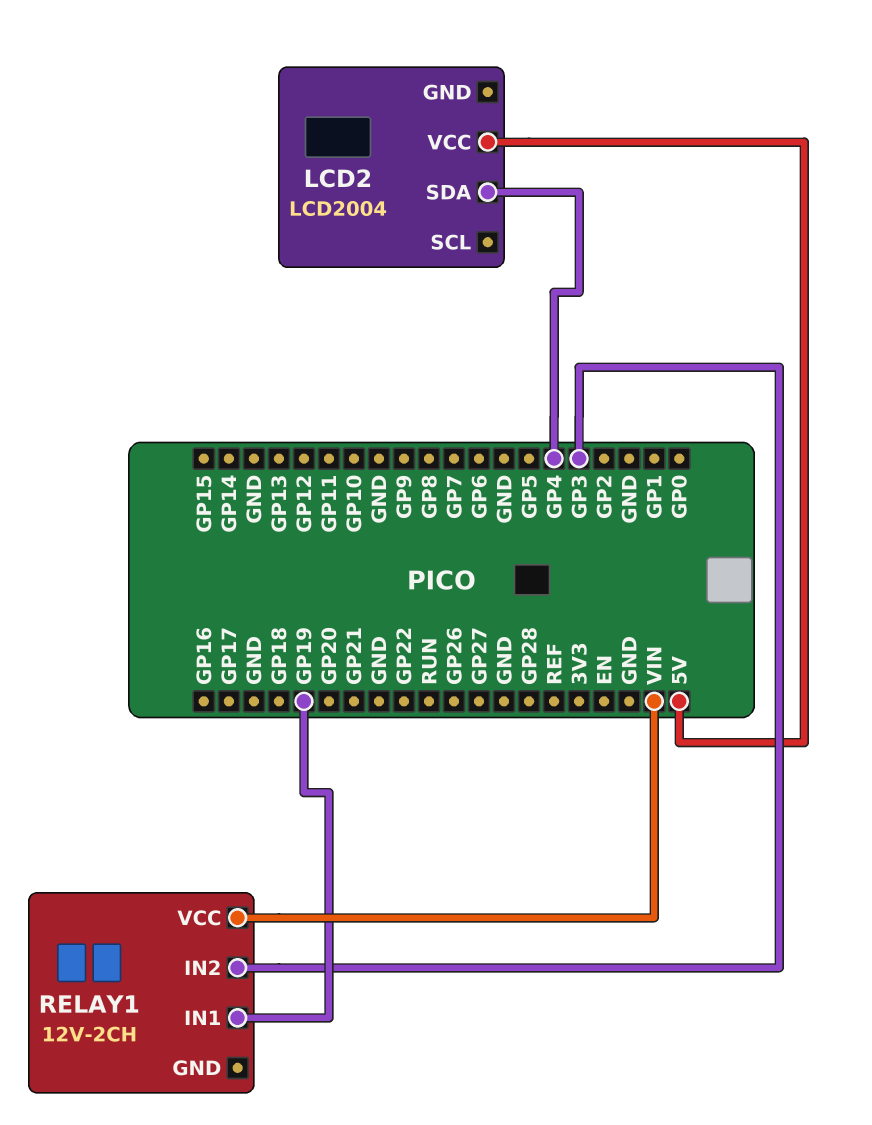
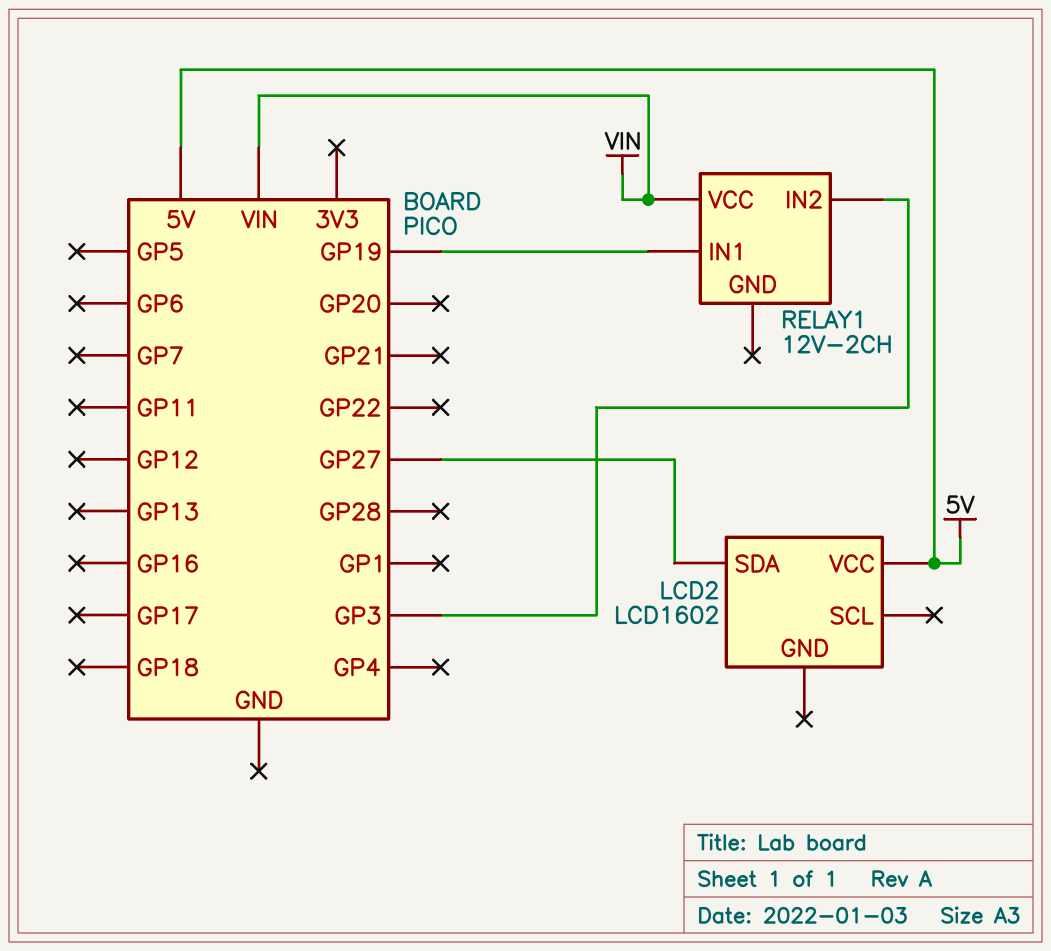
LCD2: LCD2004 -> LCD1602
LCD2 pin SDA: GP4 -> GP27

